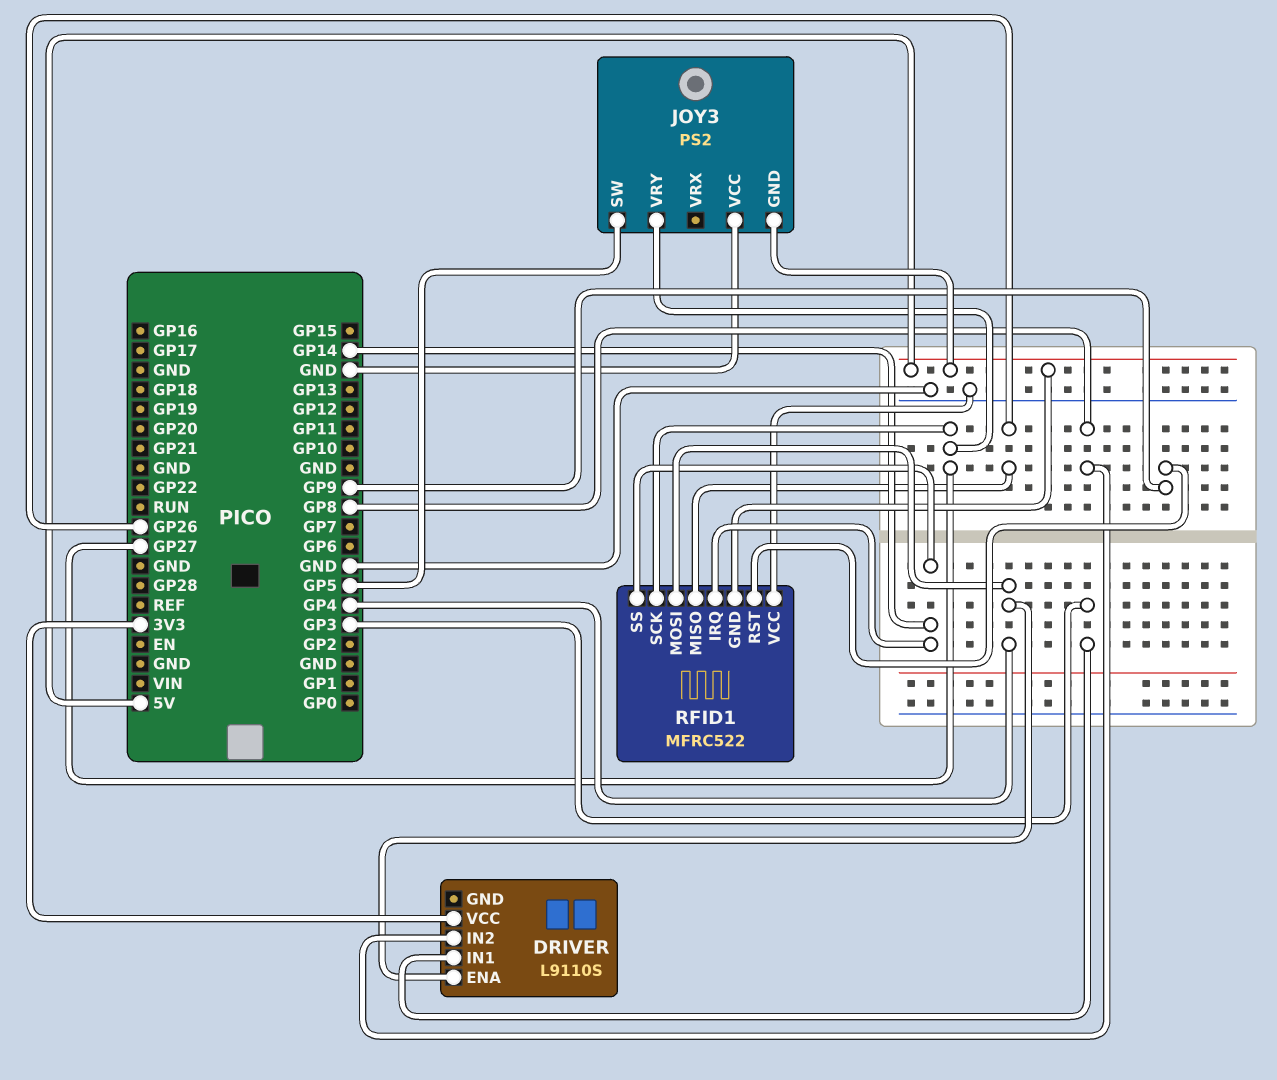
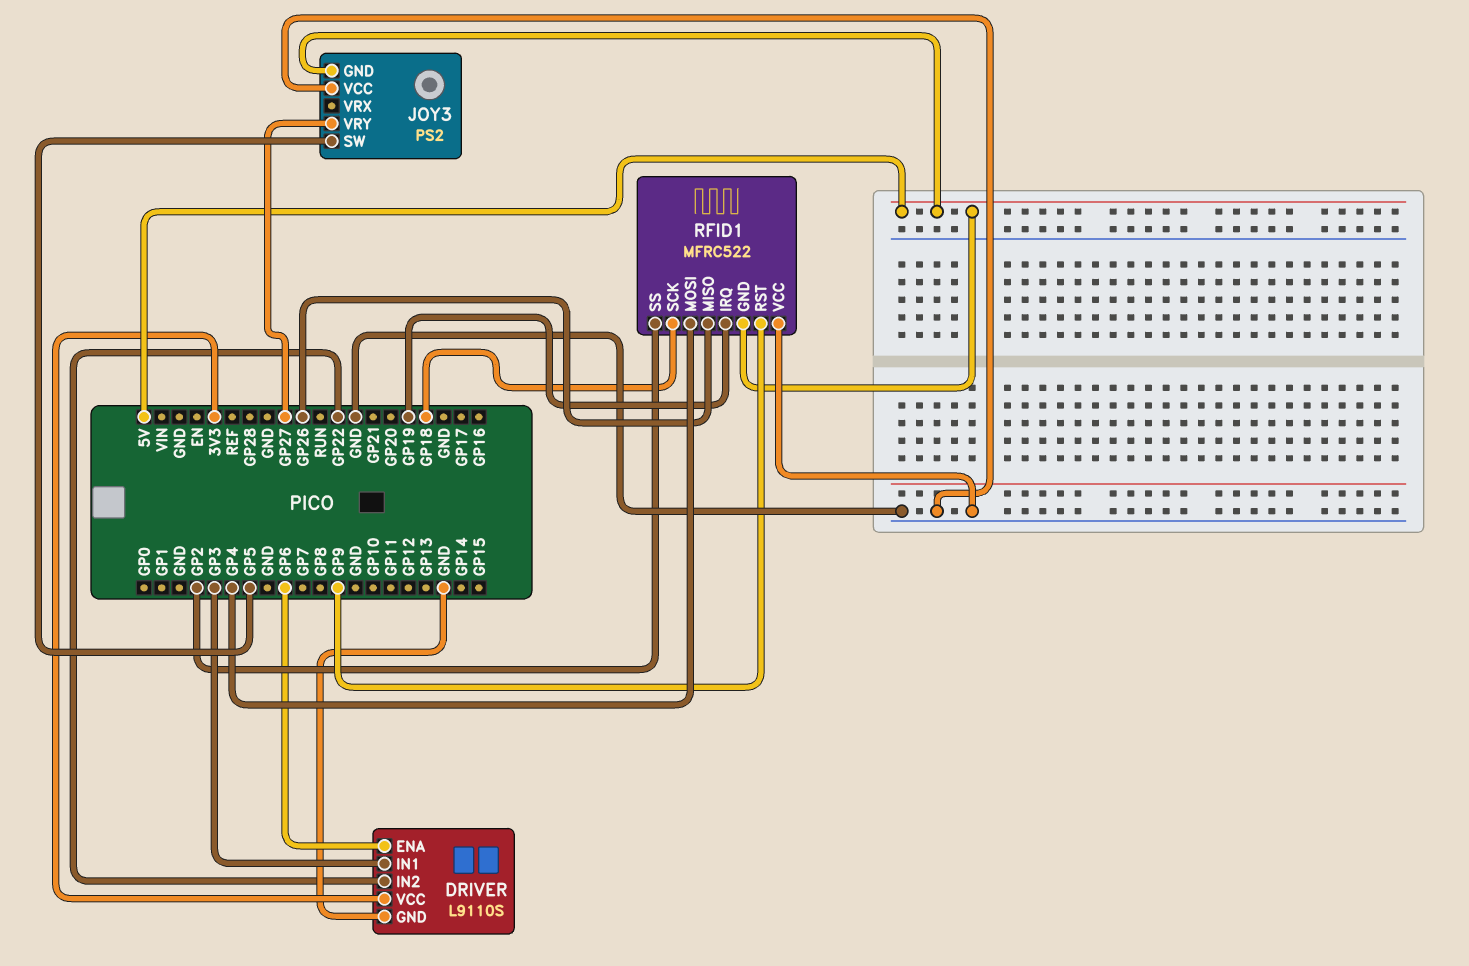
DRIVER pin ENA: GP4 -> GP6
DRIVER pin GND: none -> GND
DRIVER pin IN2: GP8 -> GP22
RFID1 pin IRQ: GP14 -> GP19
RFID1 pin SCK: GP27 -> GP18
RFID1 pin SS: GP14 -> GP2

